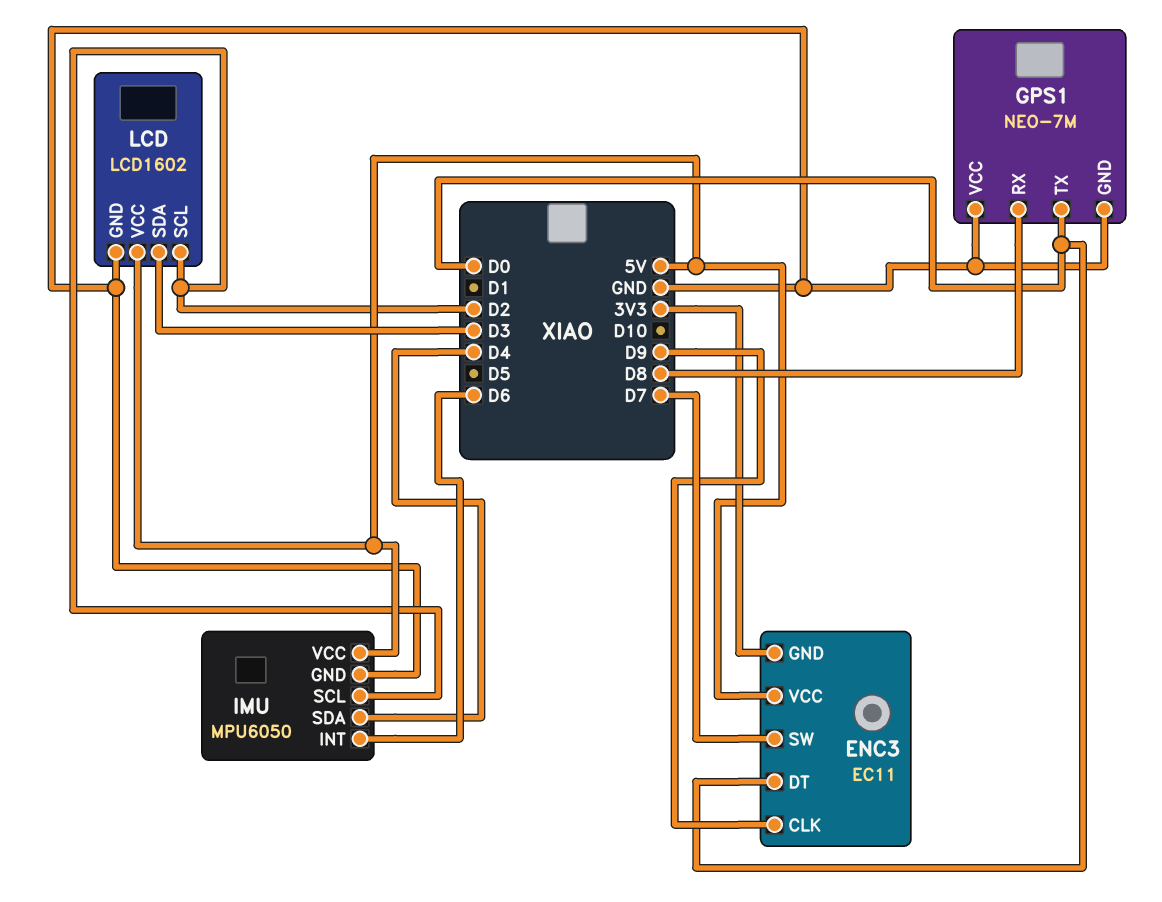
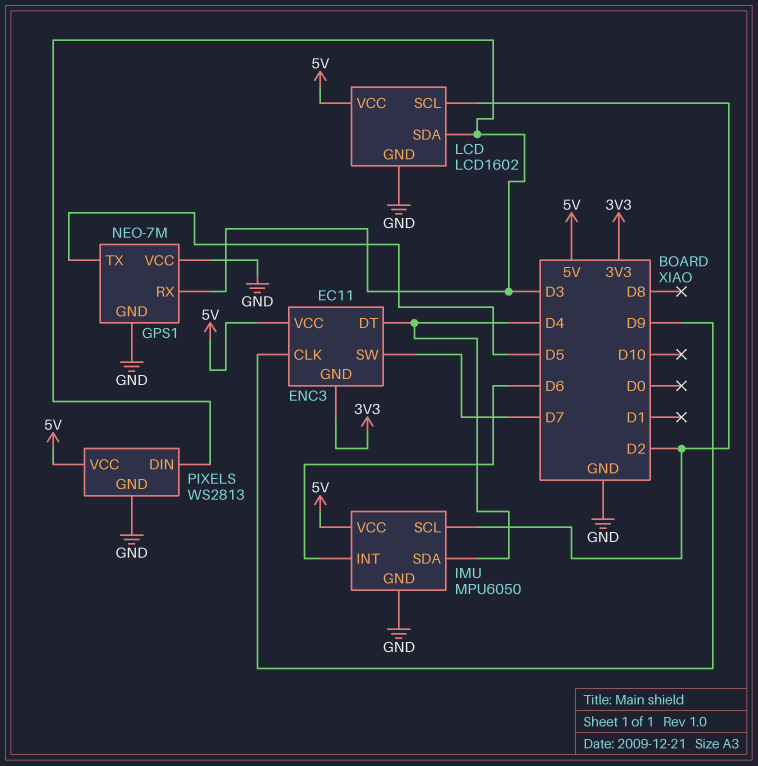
ENC3 pin DT: D0 -> D4
GPS1 pin RX: D8 -> D3
GPS1 pin TX: D0 -> D5
PIXELS: none -> WS2813
PIXELS pin DIN: none -> D3
PIXELS pin GND: none -> GND
PIXELS pin VCC: none -> 5V

